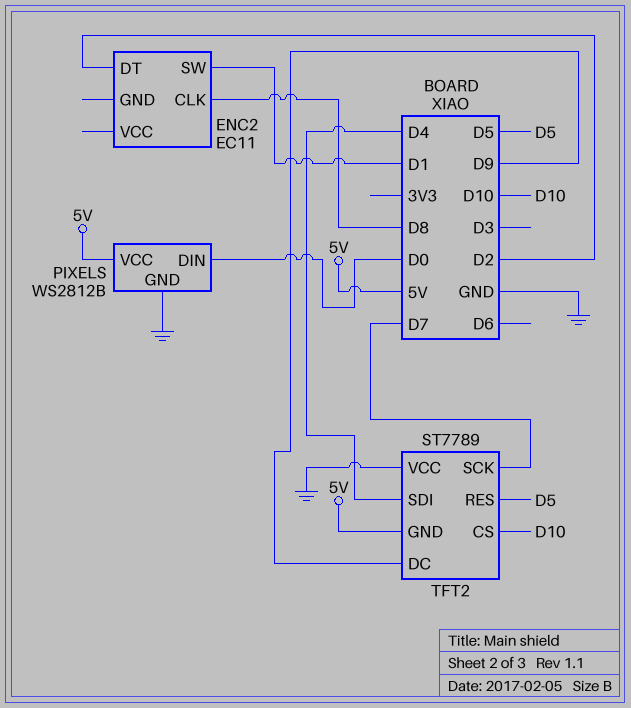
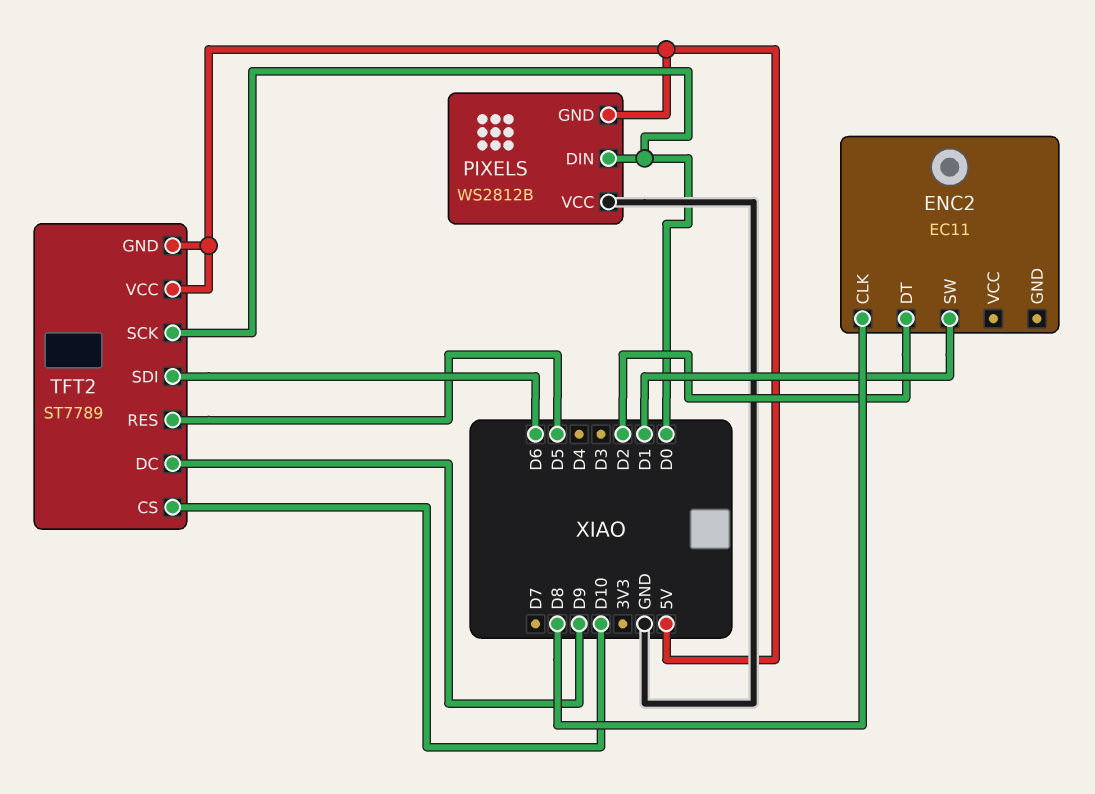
PIXELS pin GND: GND -> 5V
PIXELS pin VCC: 5V -> GND
TFT2 pin SCK: D7 -> D0
TFT2 pin SDI: D4 -> D6
TFT2 pin VCC: GND -> 5V

